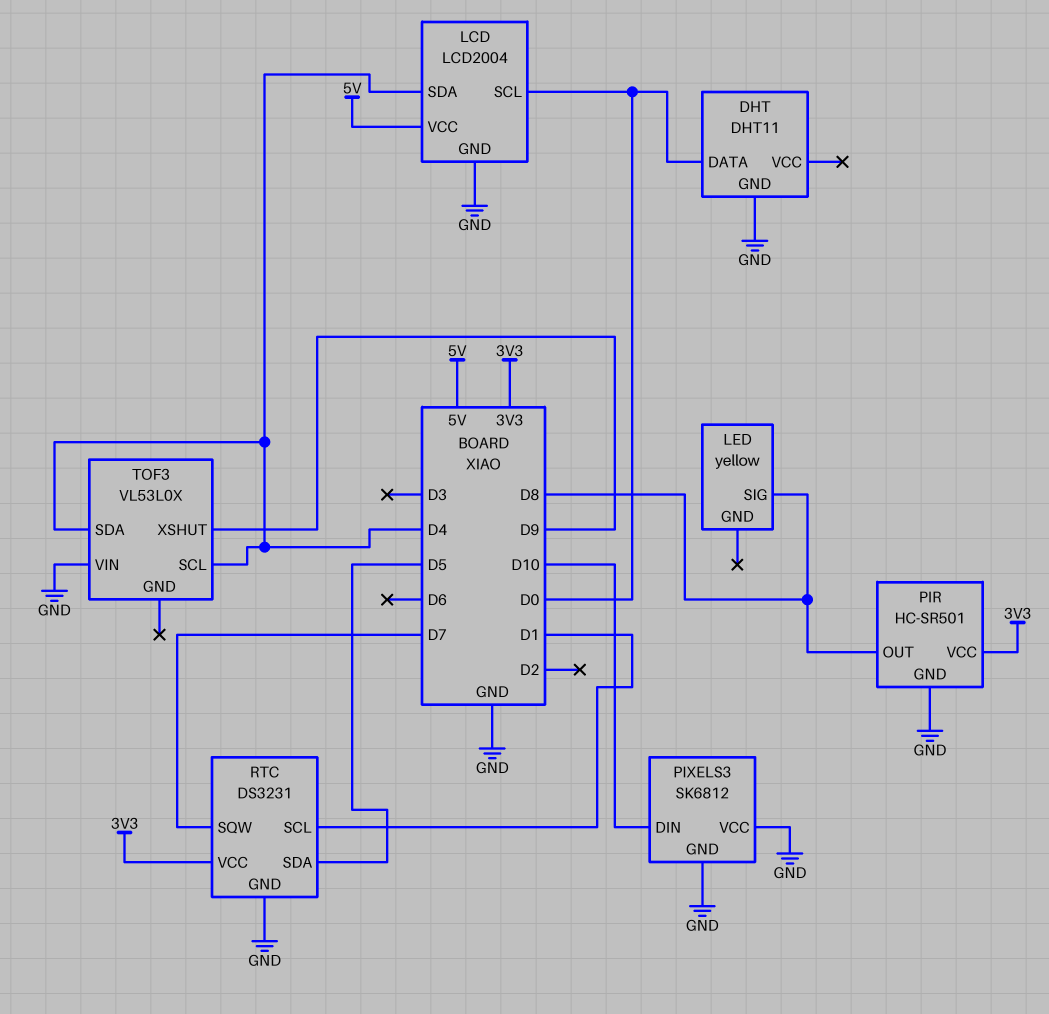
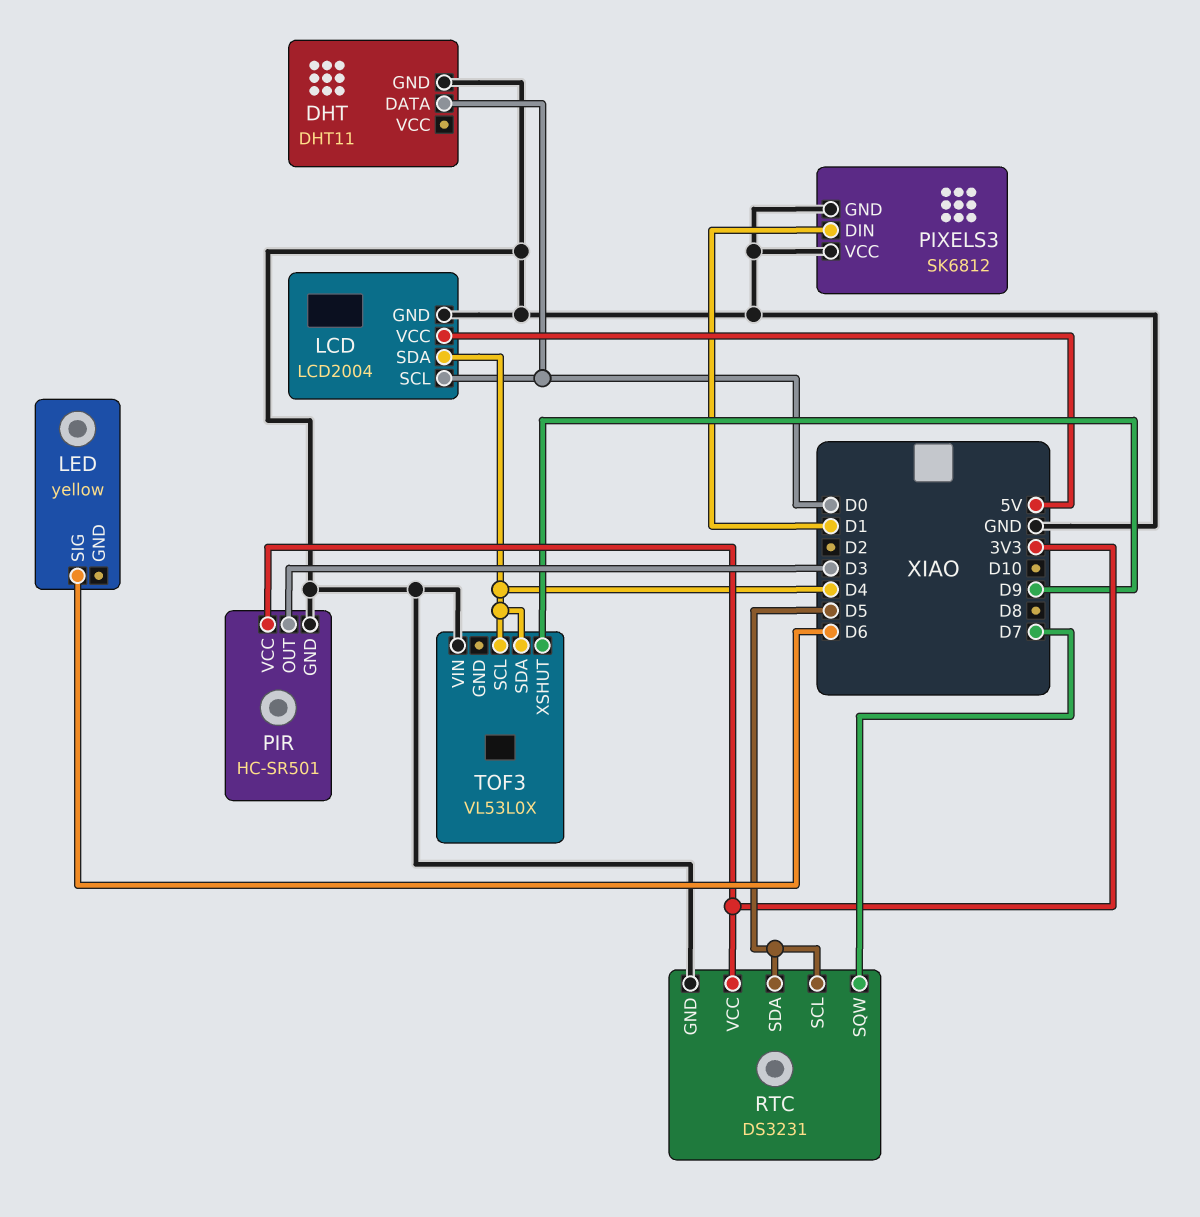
LED pin SIG: D8 -> D6
PIR pin OUT: D8 -> D3
PIXELS3 pin DIN: D10 -> D1
RTC pin SCL: D1 -> D5

